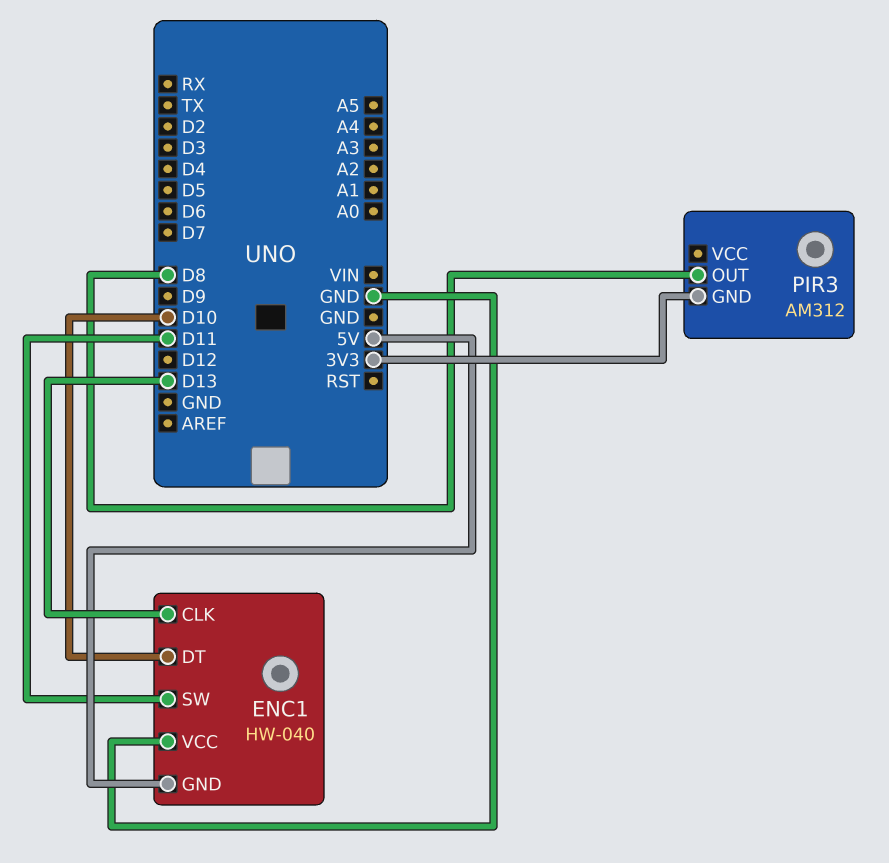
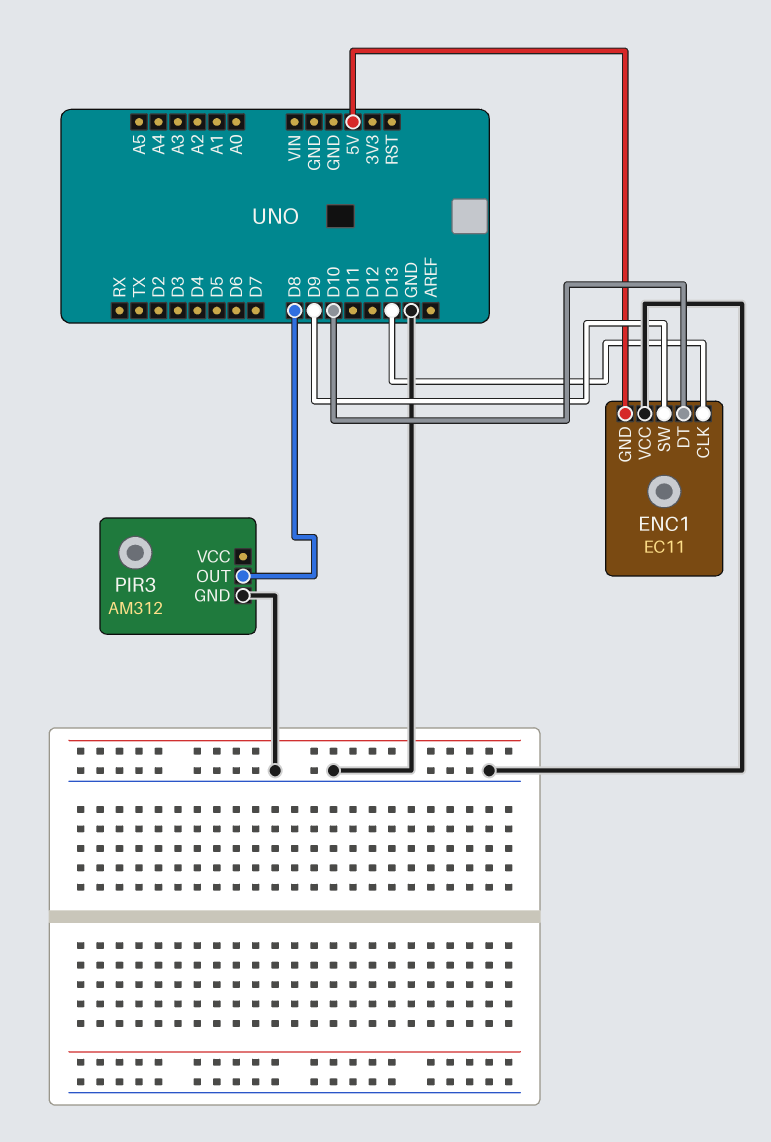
ENC1: HW-040 -> EC11
ENC1 pin SW: D11 -> D9
PIR3 pin GND: 3V3 -> GND

